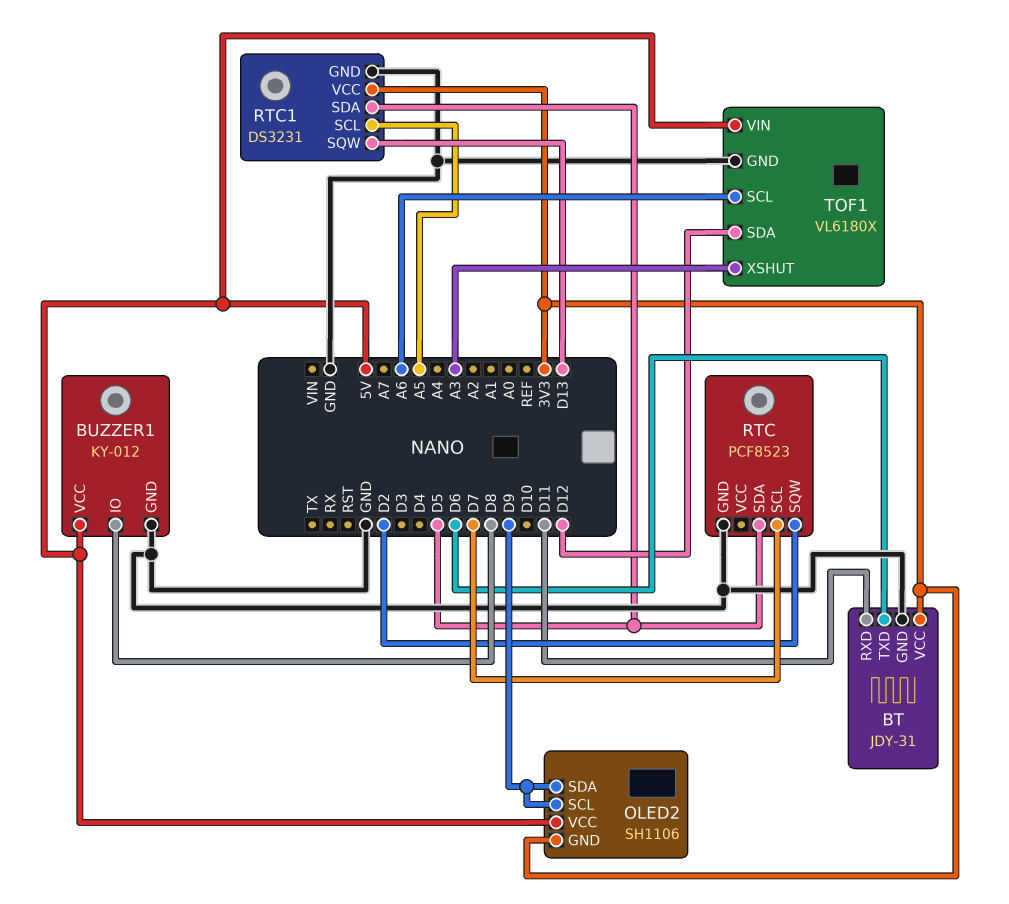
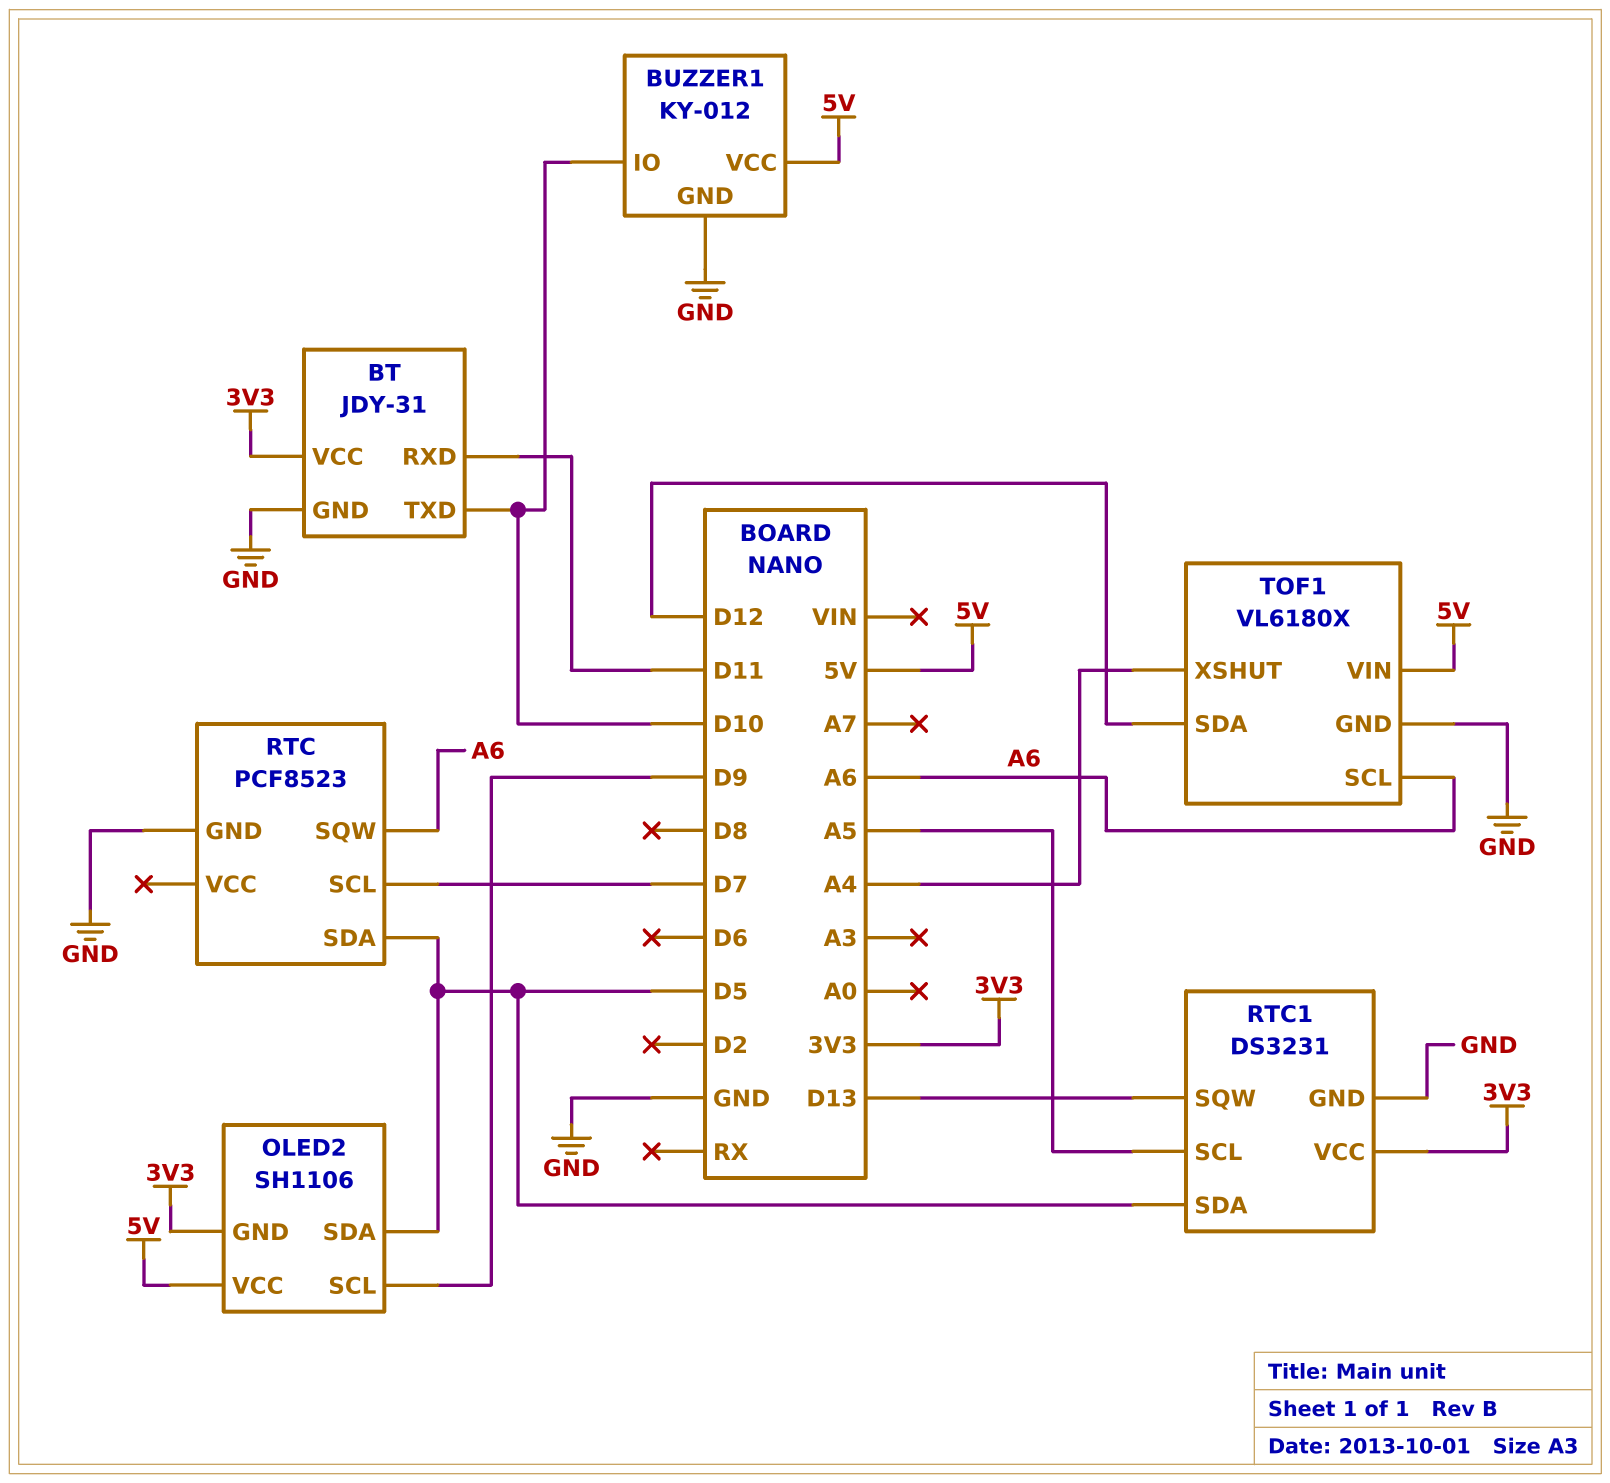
BT pin TXD: D6 -> D10
BUZZER1 pin IO: D8 -> D10
OLED2 pin SDA: D9 -> D5
RTC pin SQW: D2 -> A6
TOF1 pin XSHUT: A3 -> A4

